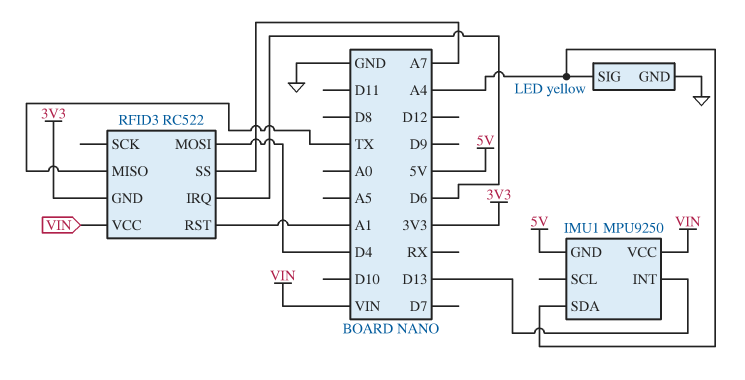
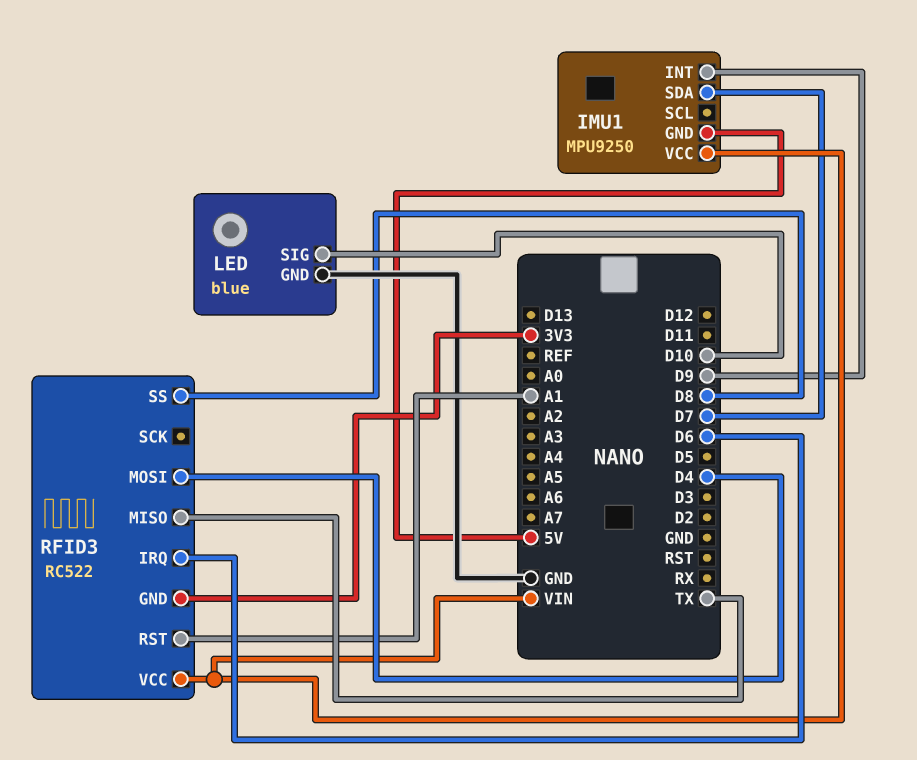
IMU1 pin INT: D13 -> D9
IMU1 pin SDA: A4 -> D7
LED: yellow -> blue
LED pin SIG: A4 -> D10
RFID3 pin SS: A7 -> D8

